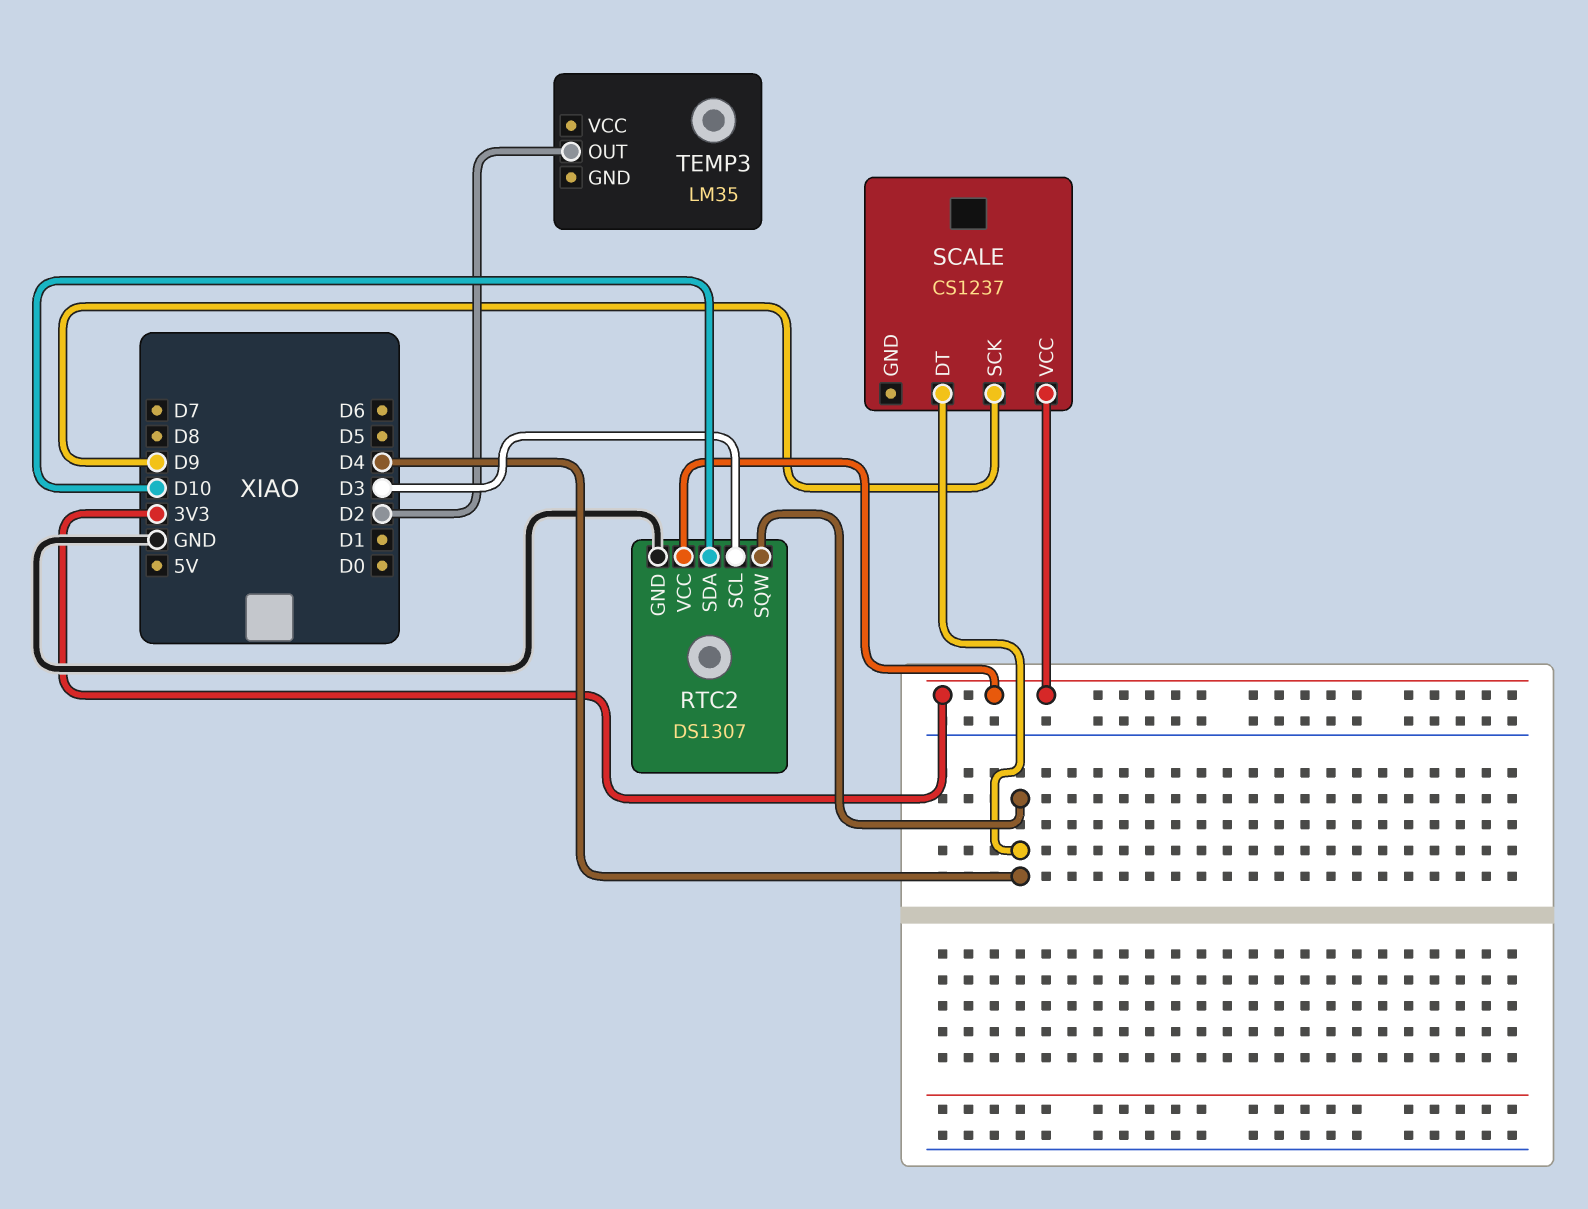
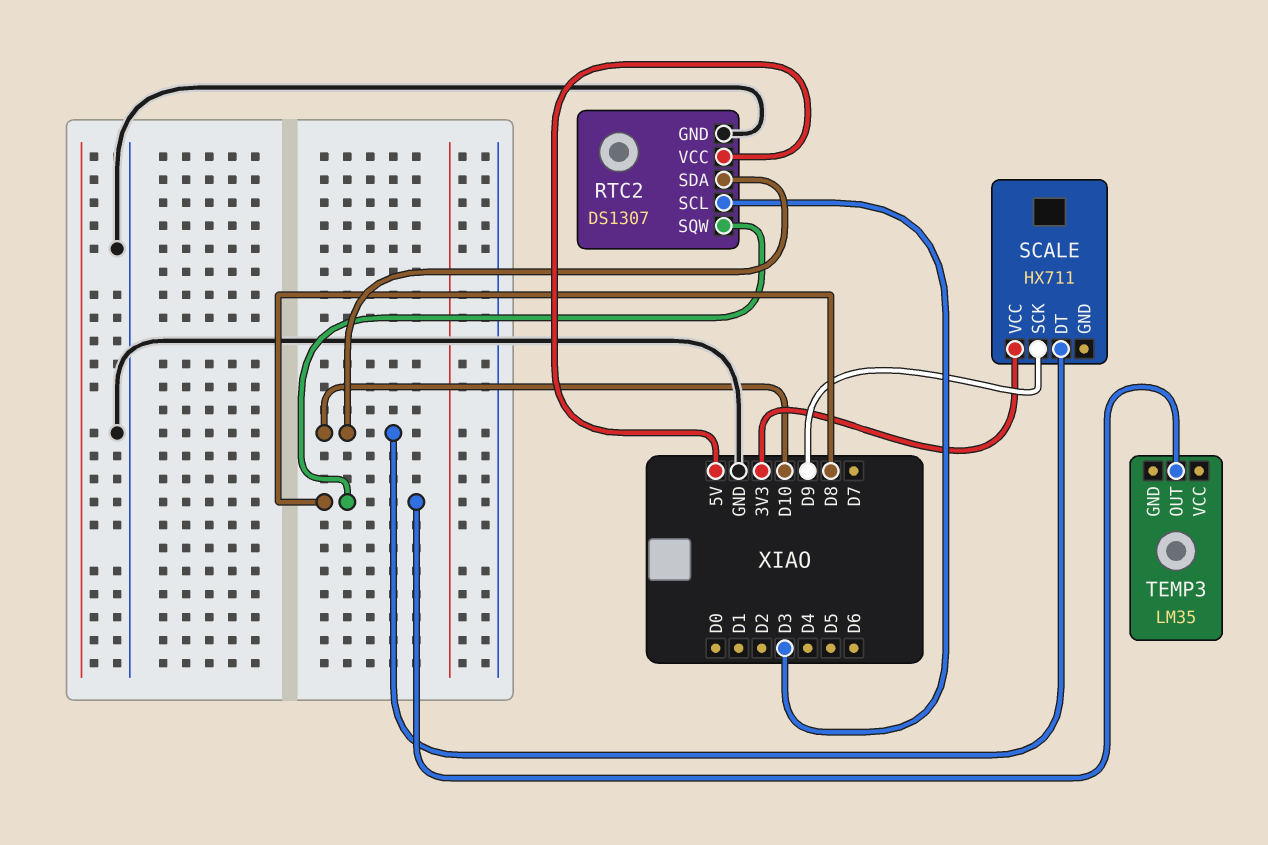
RTC2 pin SQW: D4 -> D8
RTC2 pin VCC: 3V3 -> 5V
SCALE: CS1237 -> HX711
SCALE pin DT: D4 -> D10
TEMP3 pin OUT: D2 -> D8

